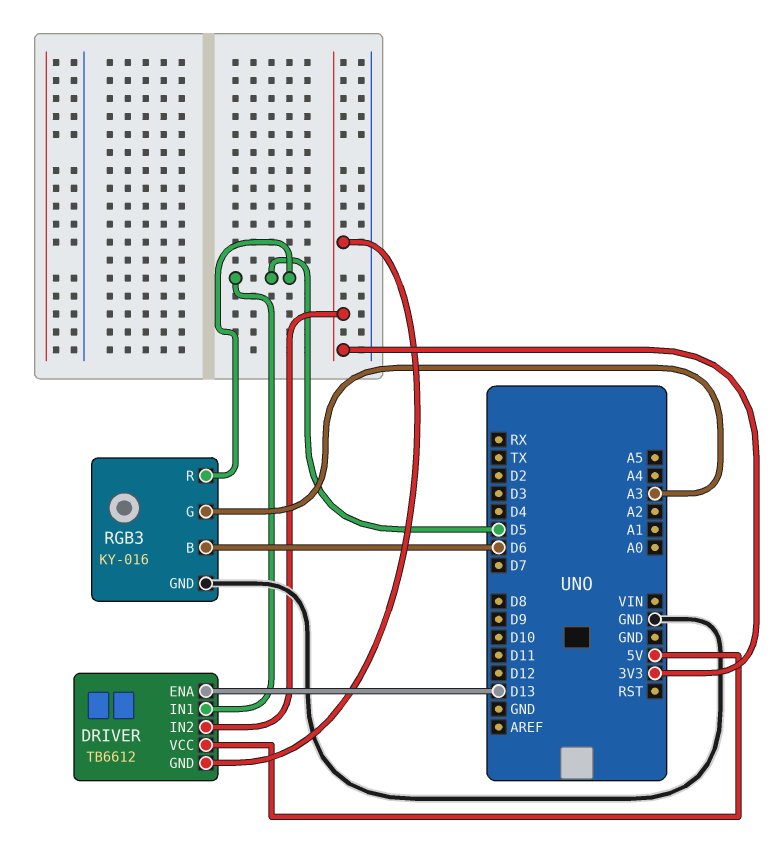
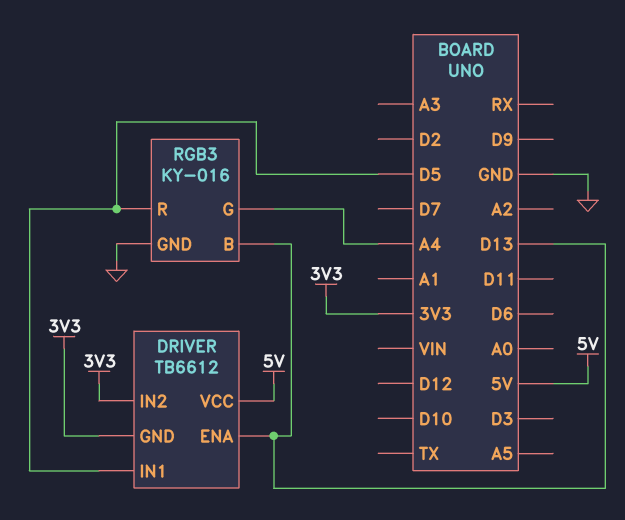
RGB3 pin B: D6 -> D13
RGB3 pin G: A3 -> A4

